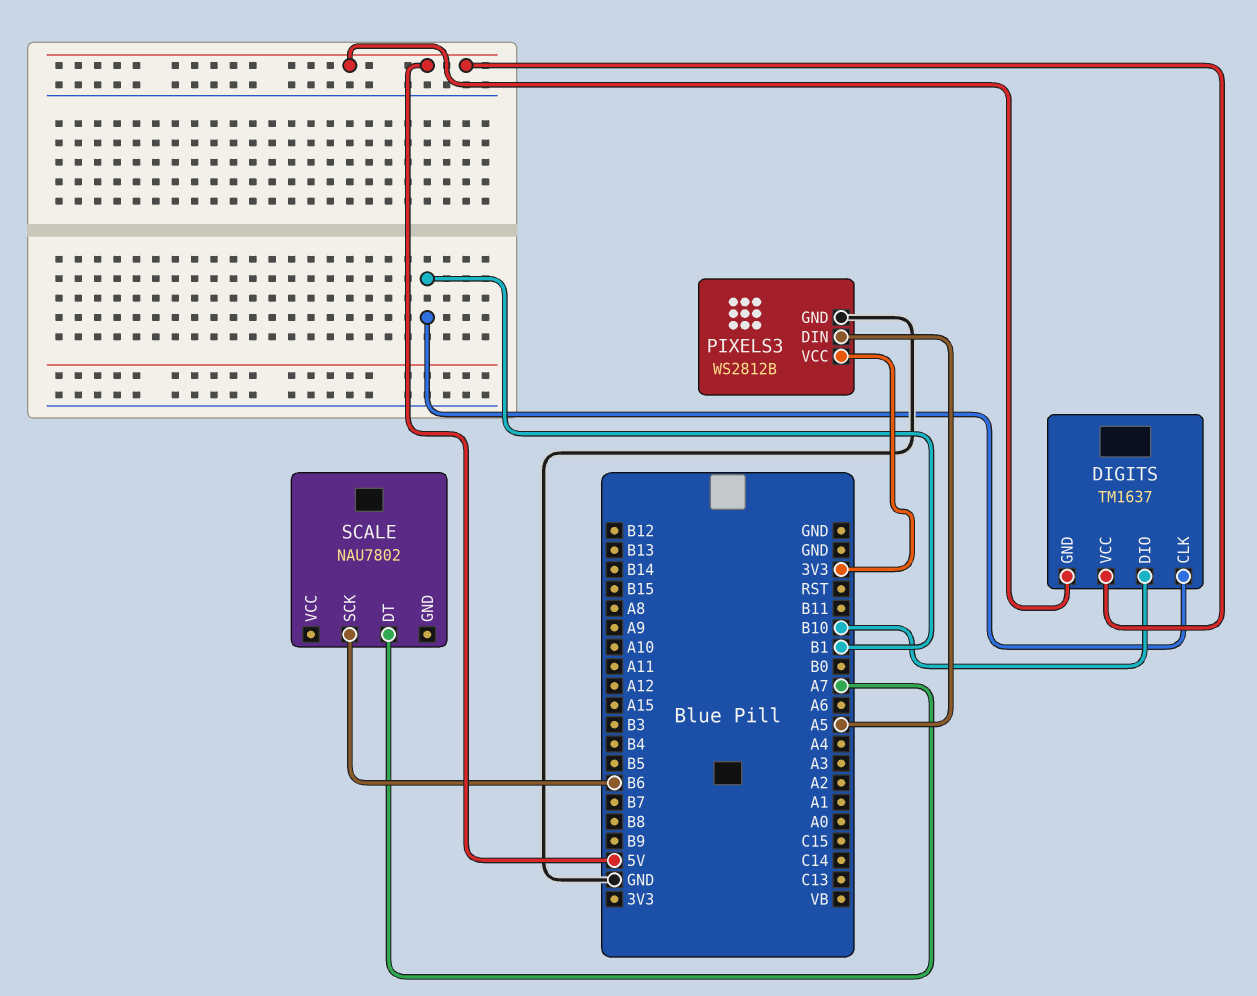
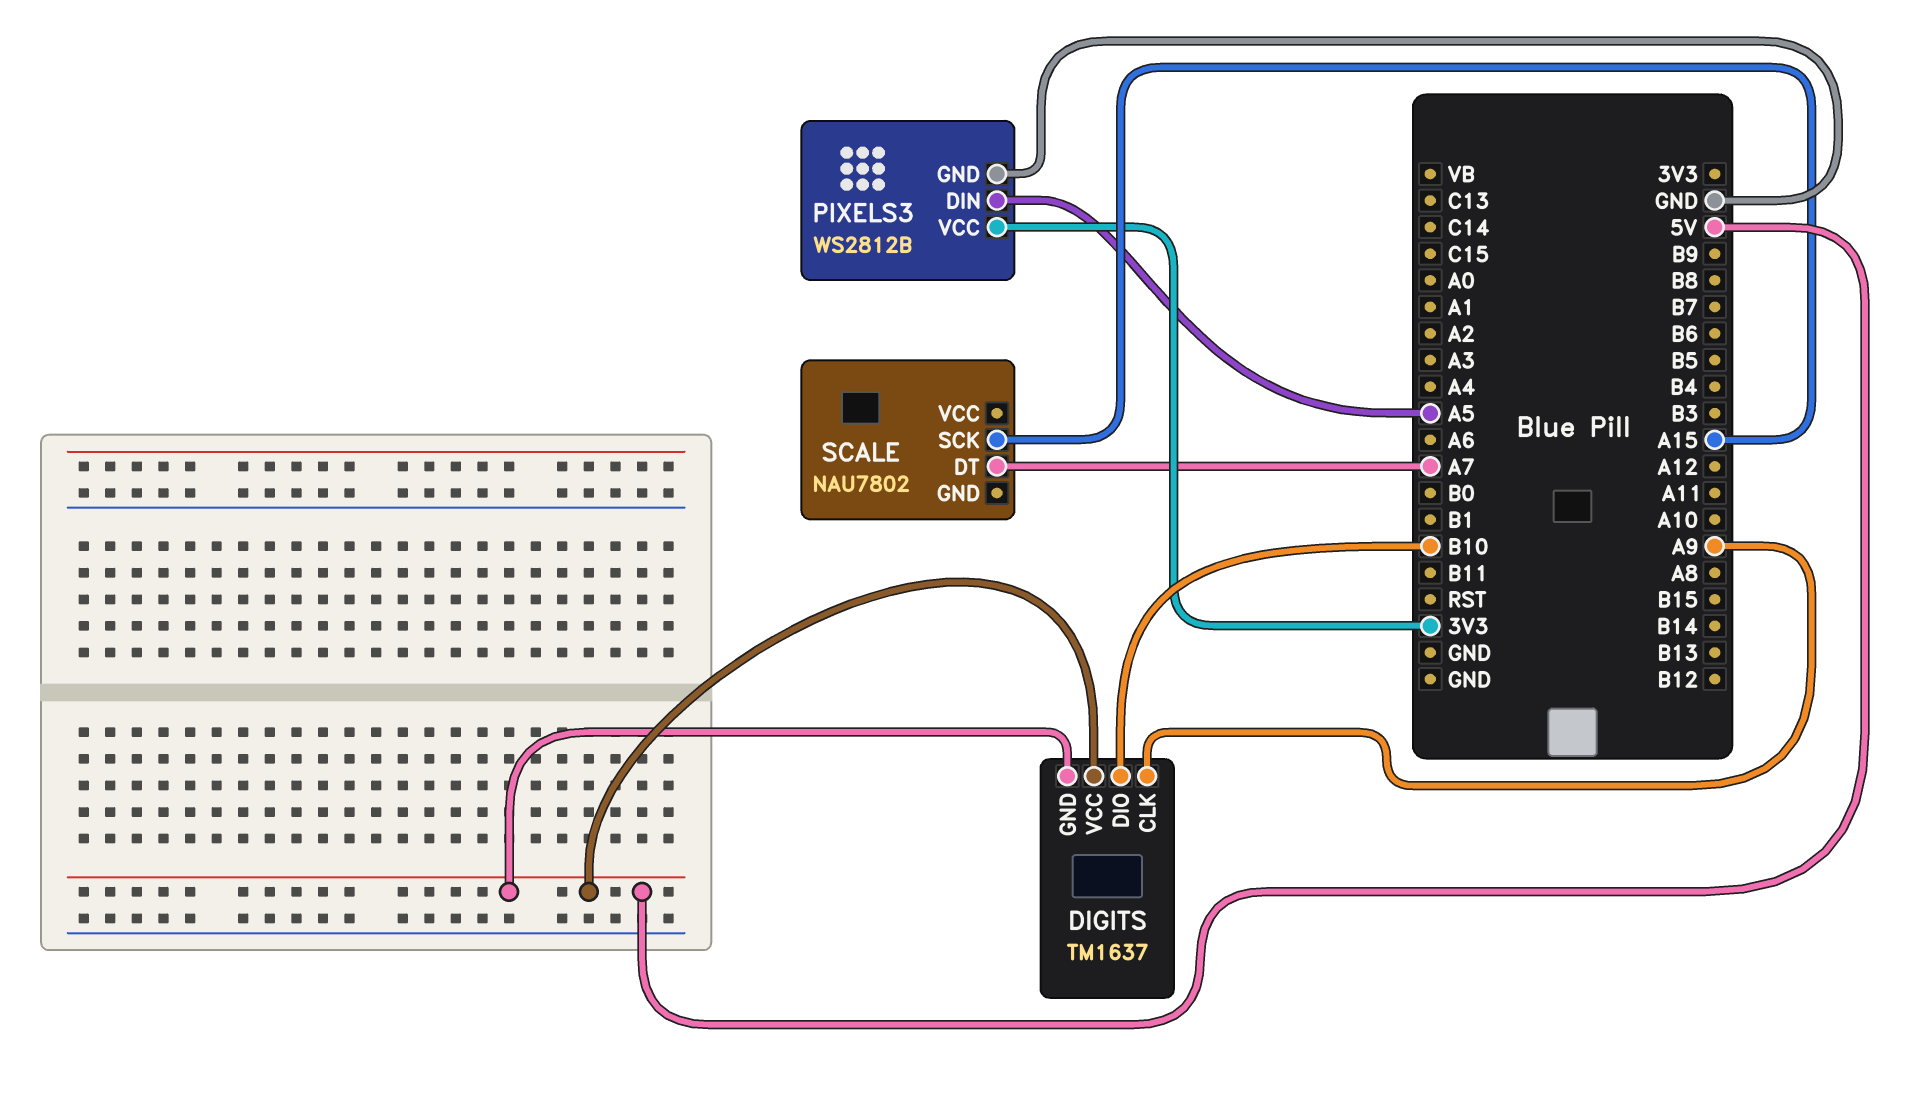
DIGITS pin CLK: B1 -> A9
SCALE pin SCK: B6 -> A15

